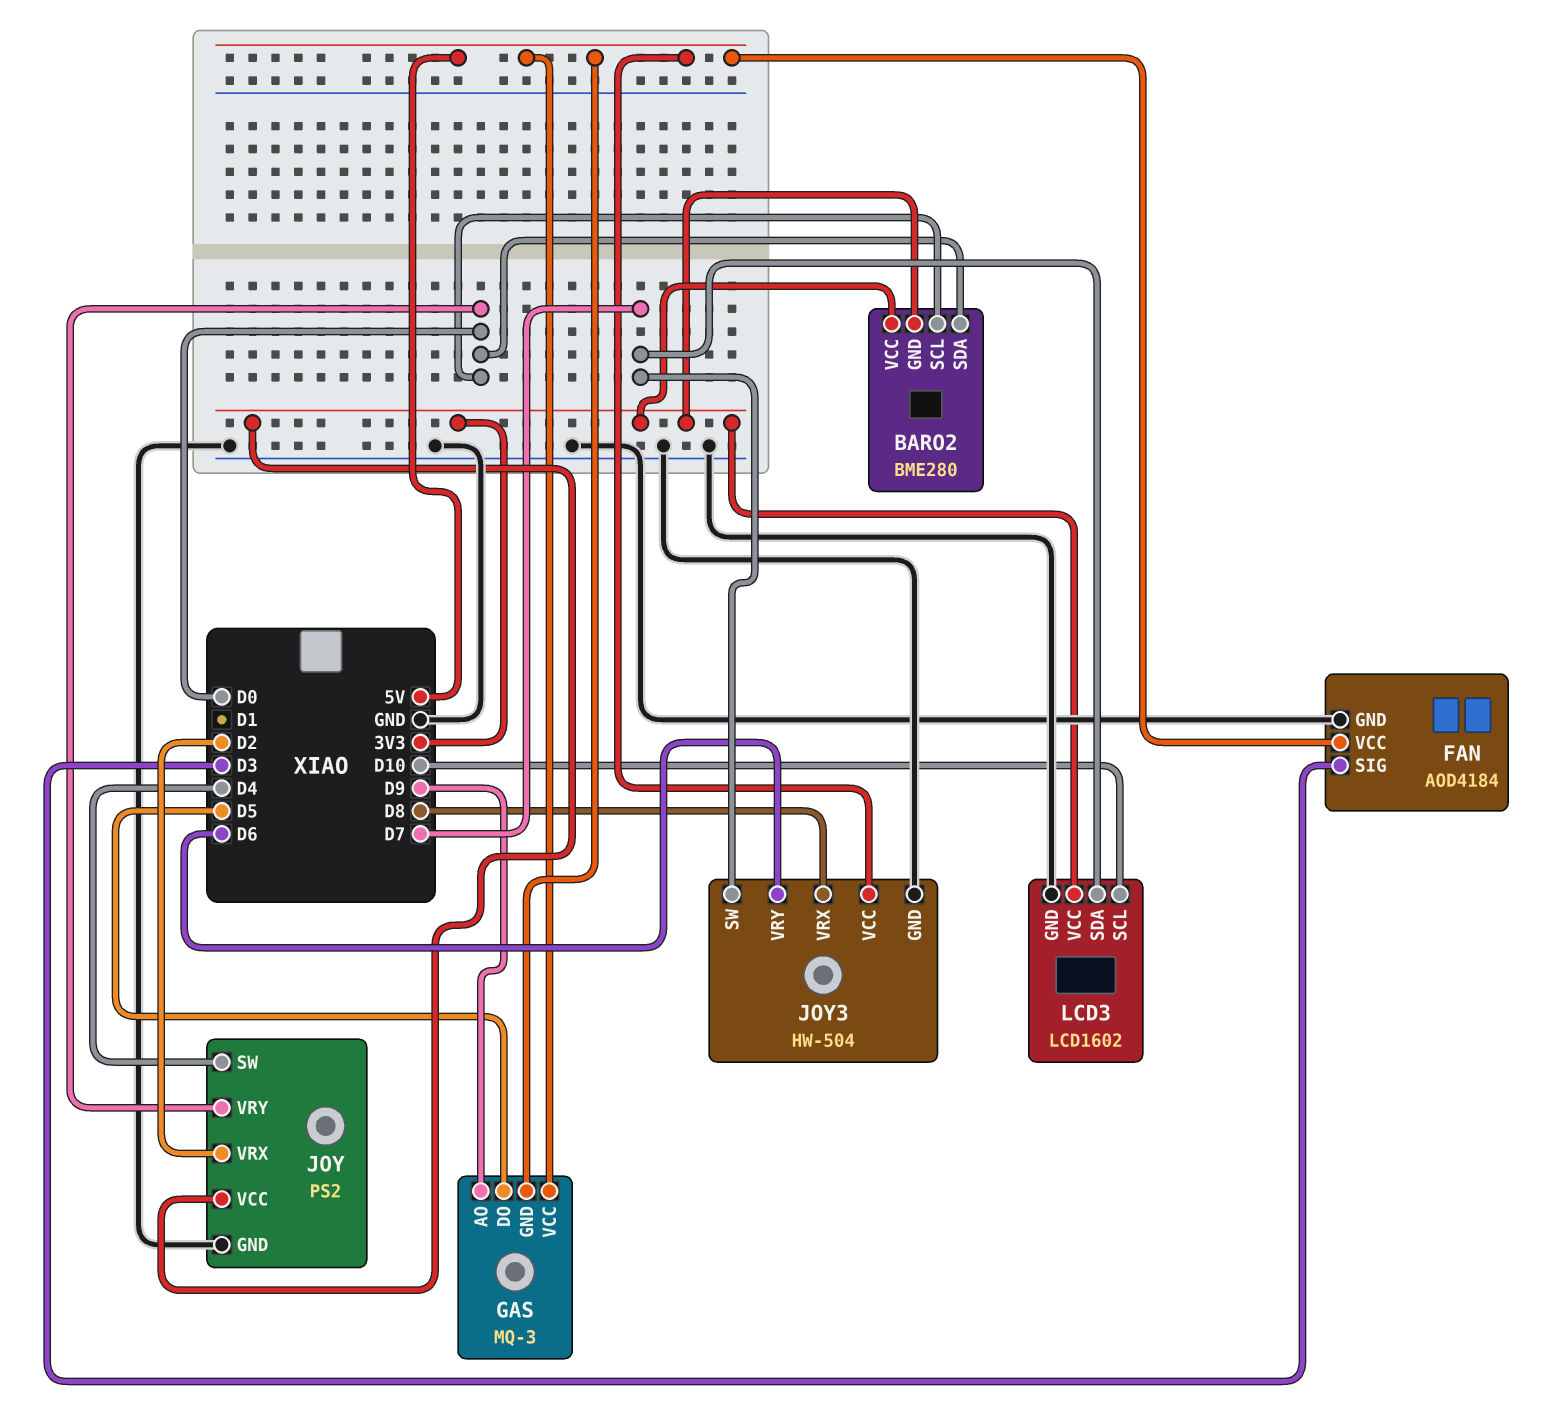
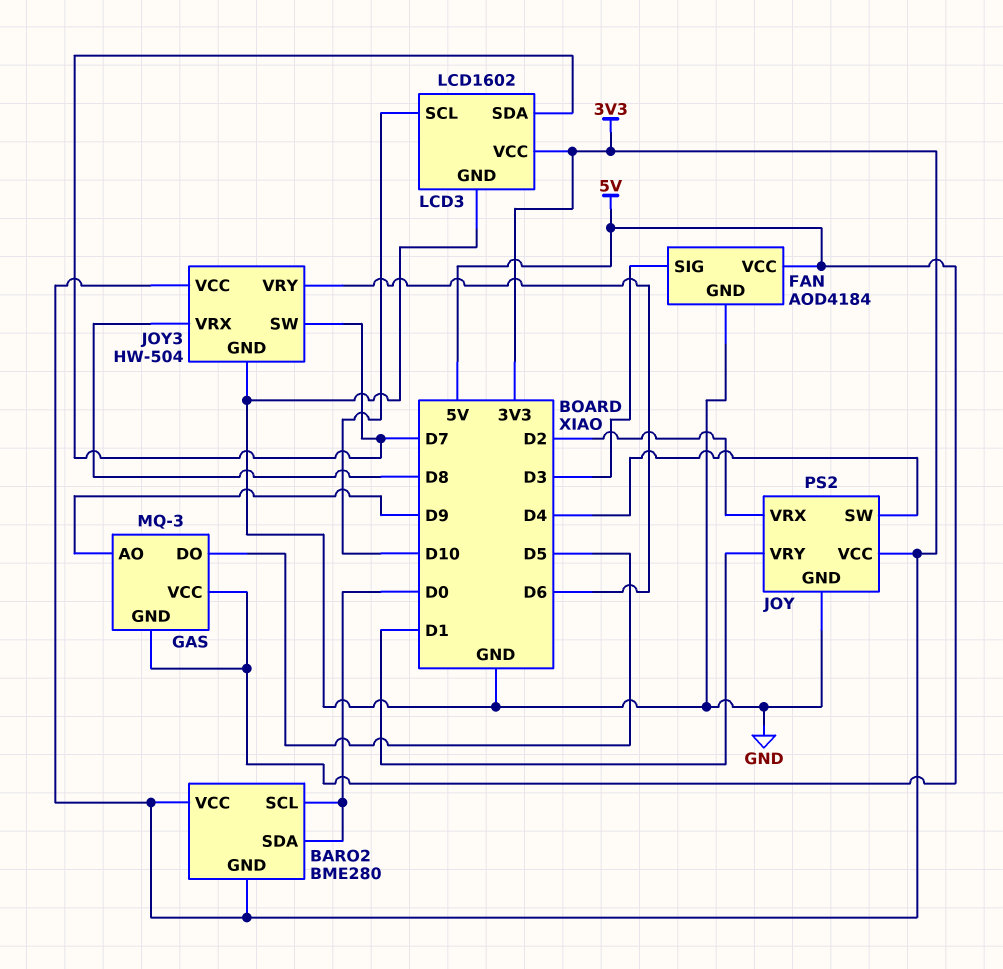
JOY pin VRY: D0 -> D1
JOY3 pin VCC: 5V -> 3V3

